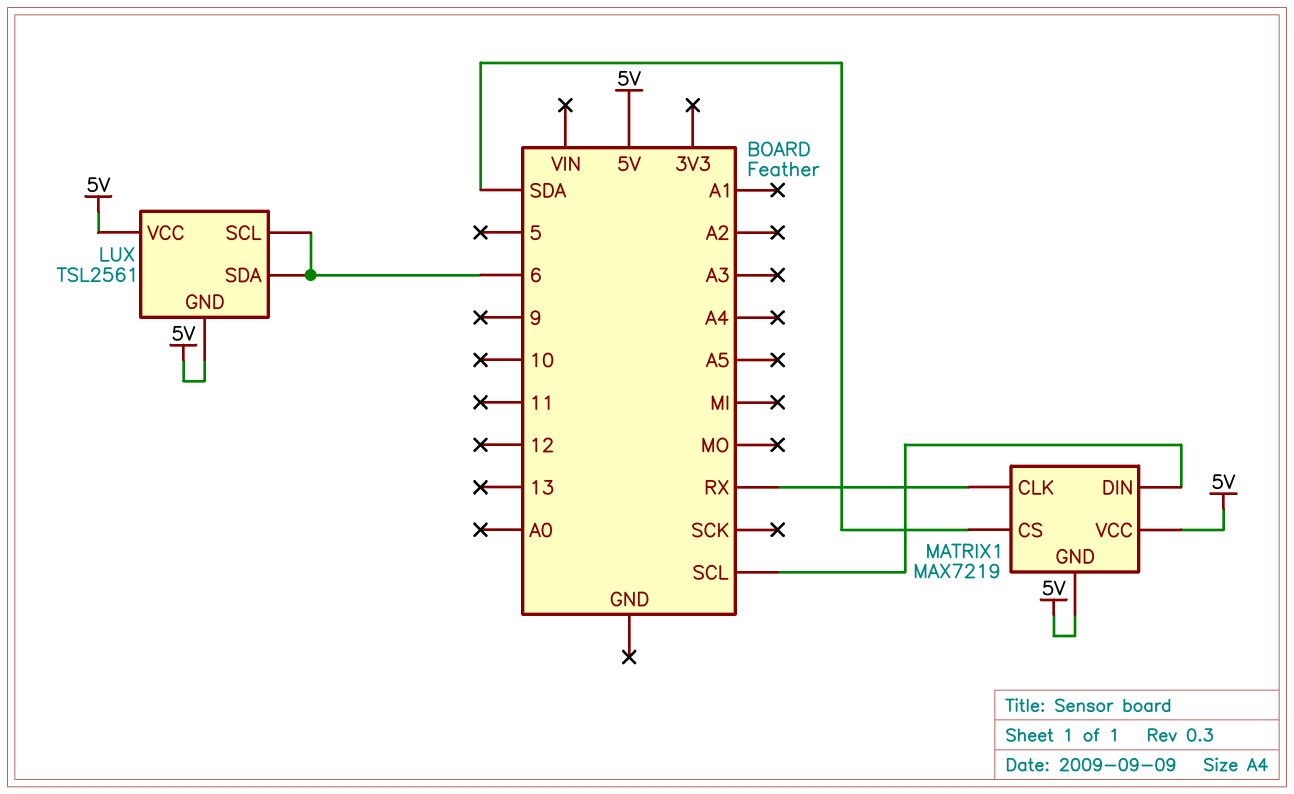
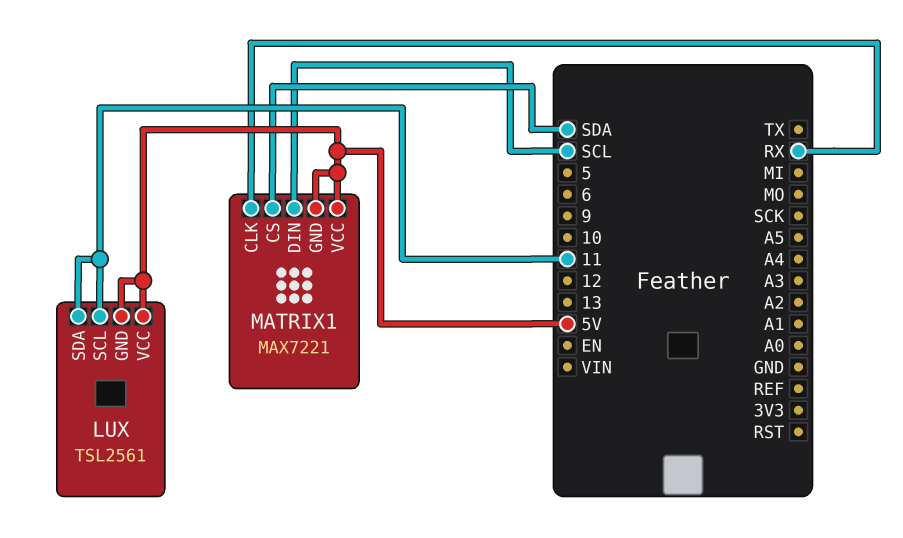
LUX pin SCL: 6 -> 11
LUX pin SDA: 6 -> 11
MATRIX1: MAX7219 -> MAX7221

